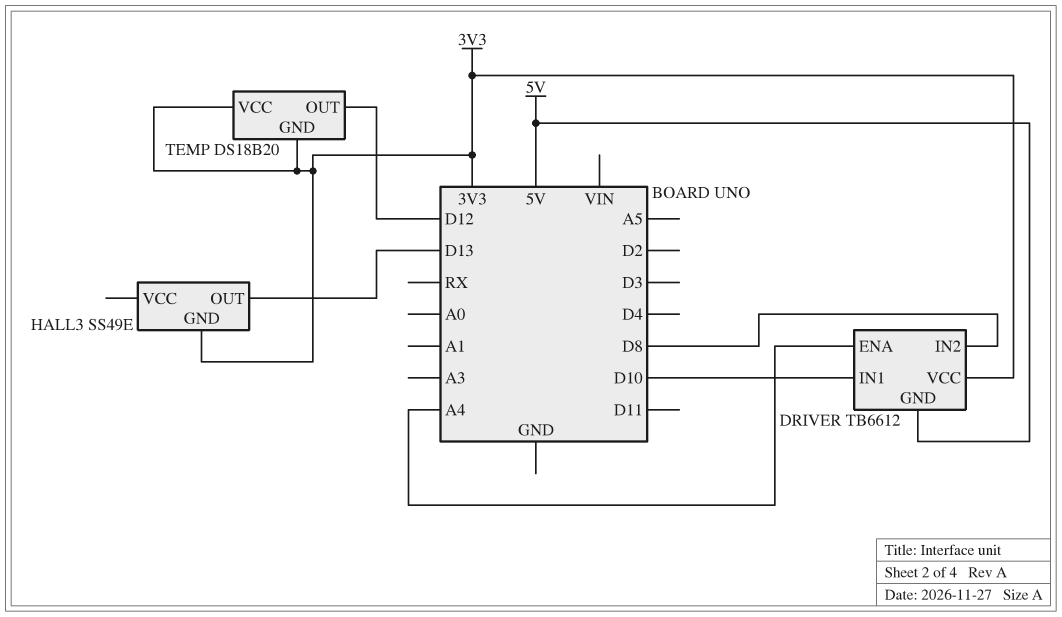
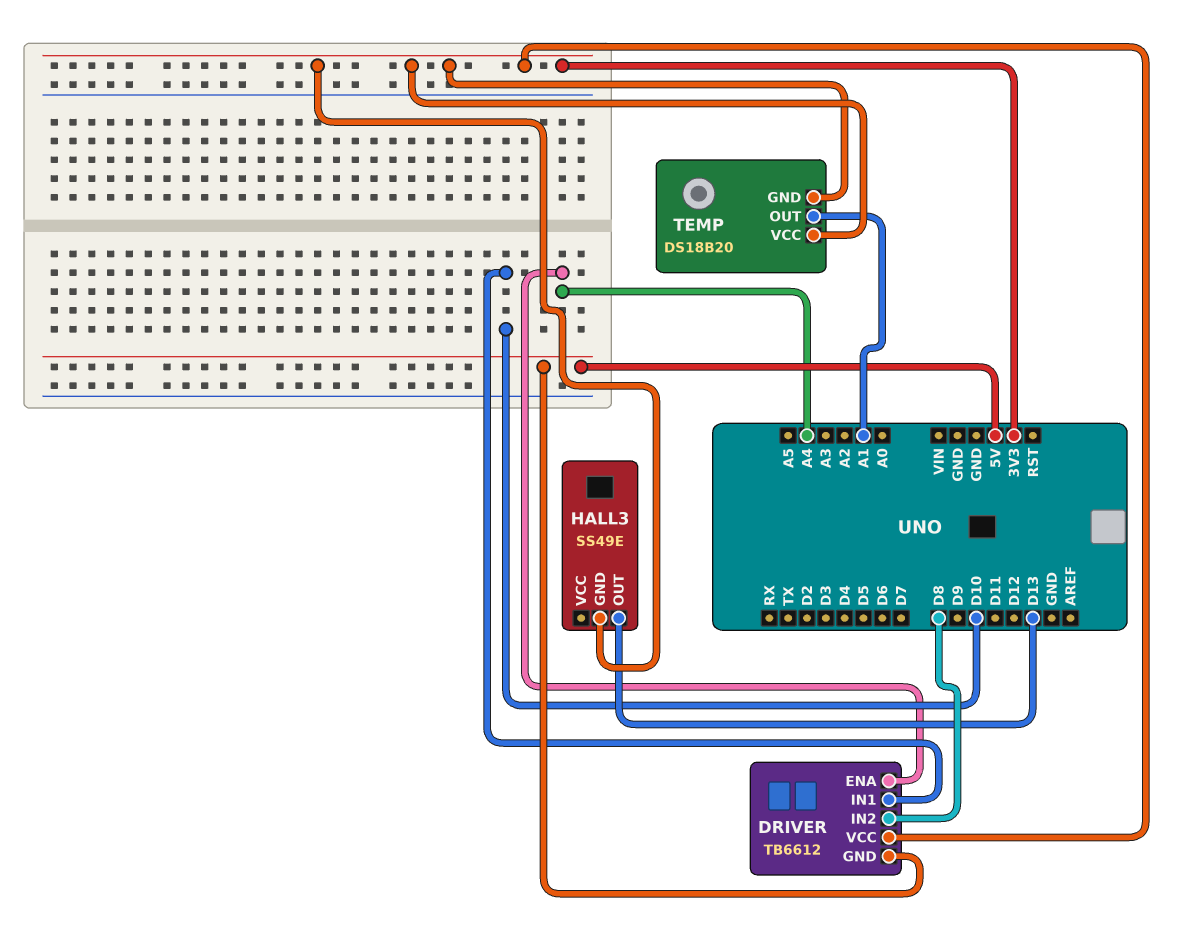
TEMP pin OUT: D12 -> A1

